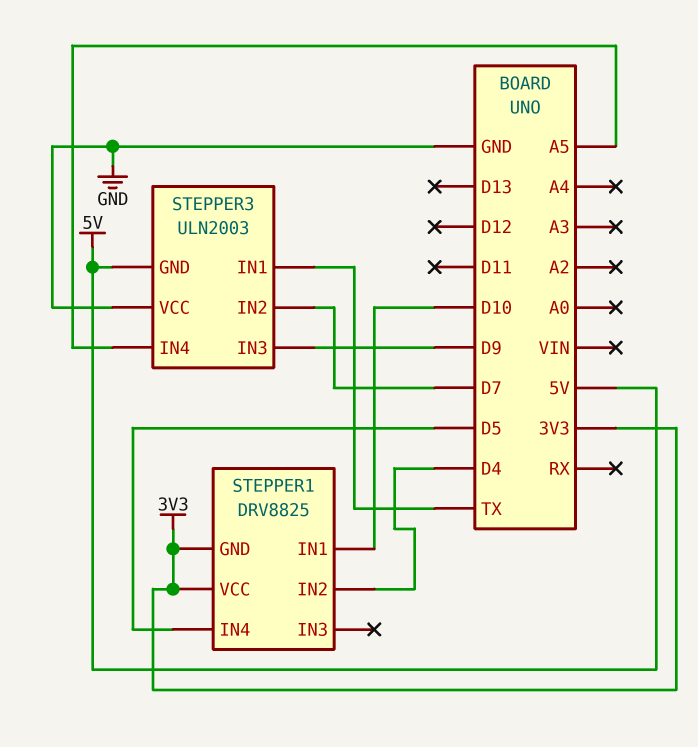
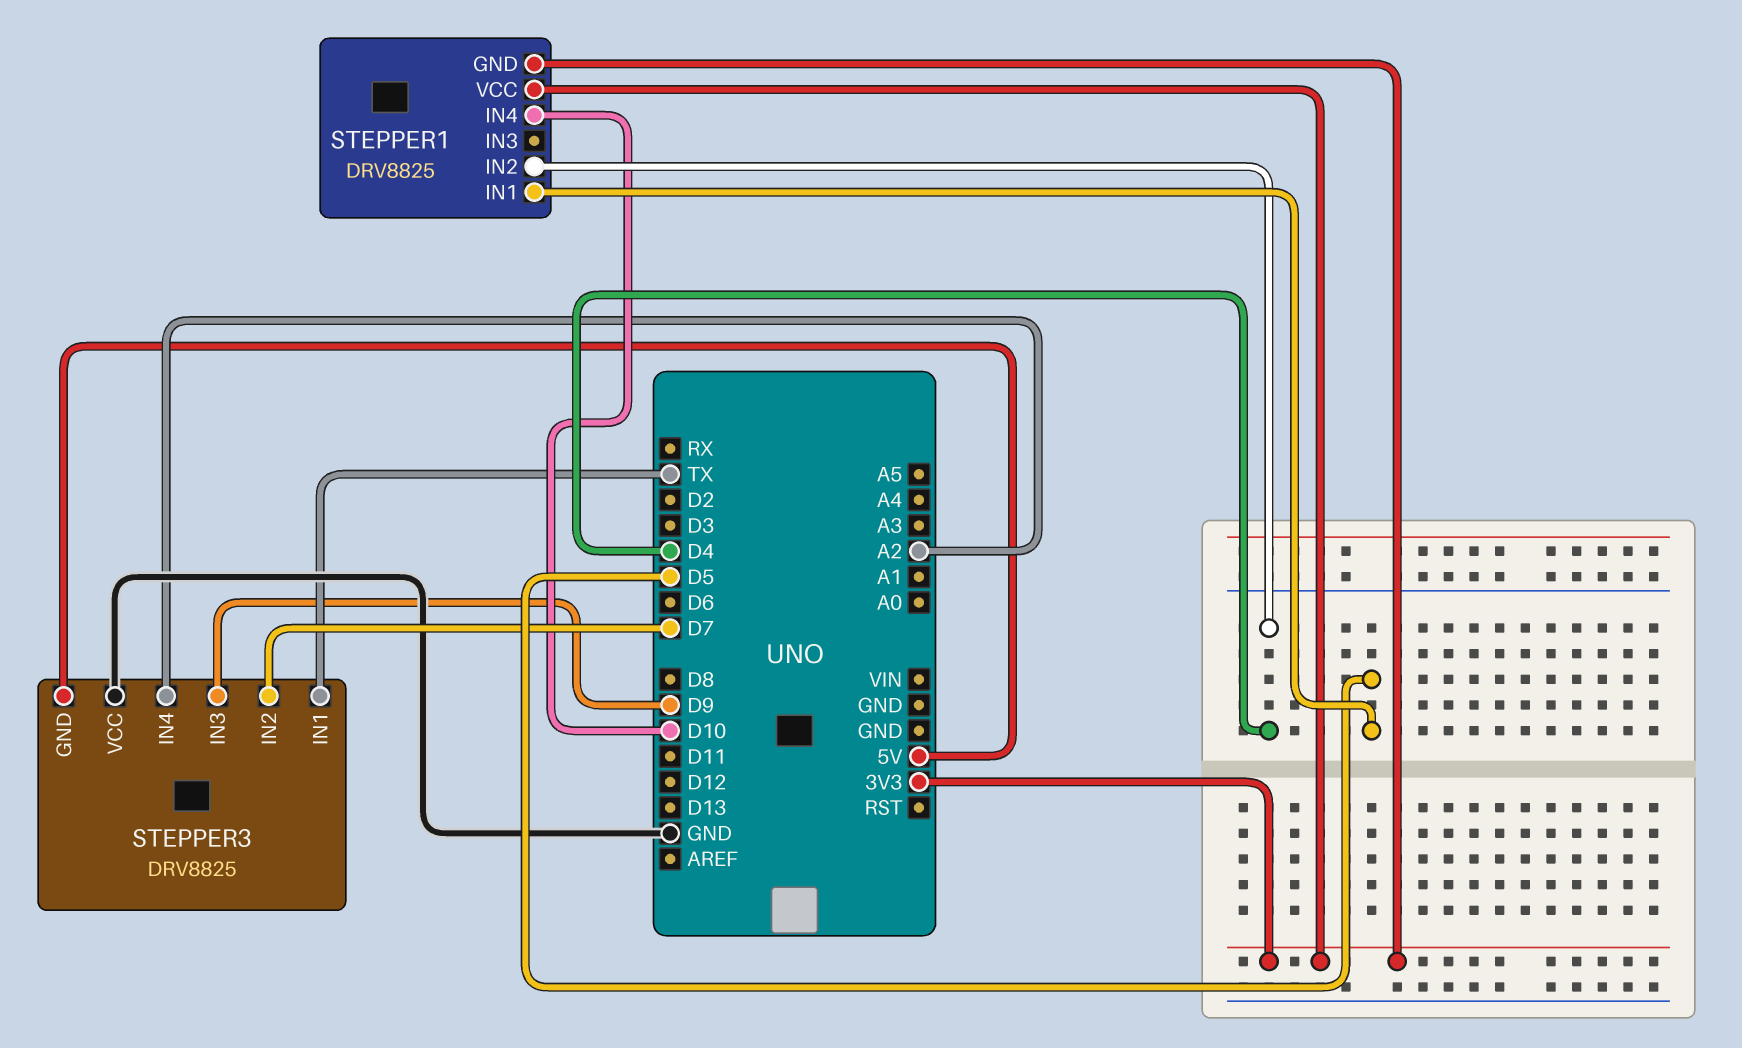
STEPPER1 pin IN1: D10 -> D5
STEPPER1 pin IN4: D5 -> D10
STEPPER3: ULN2003 -> DRV8825
STEPPER3 pin IN4: A5 -> A2

